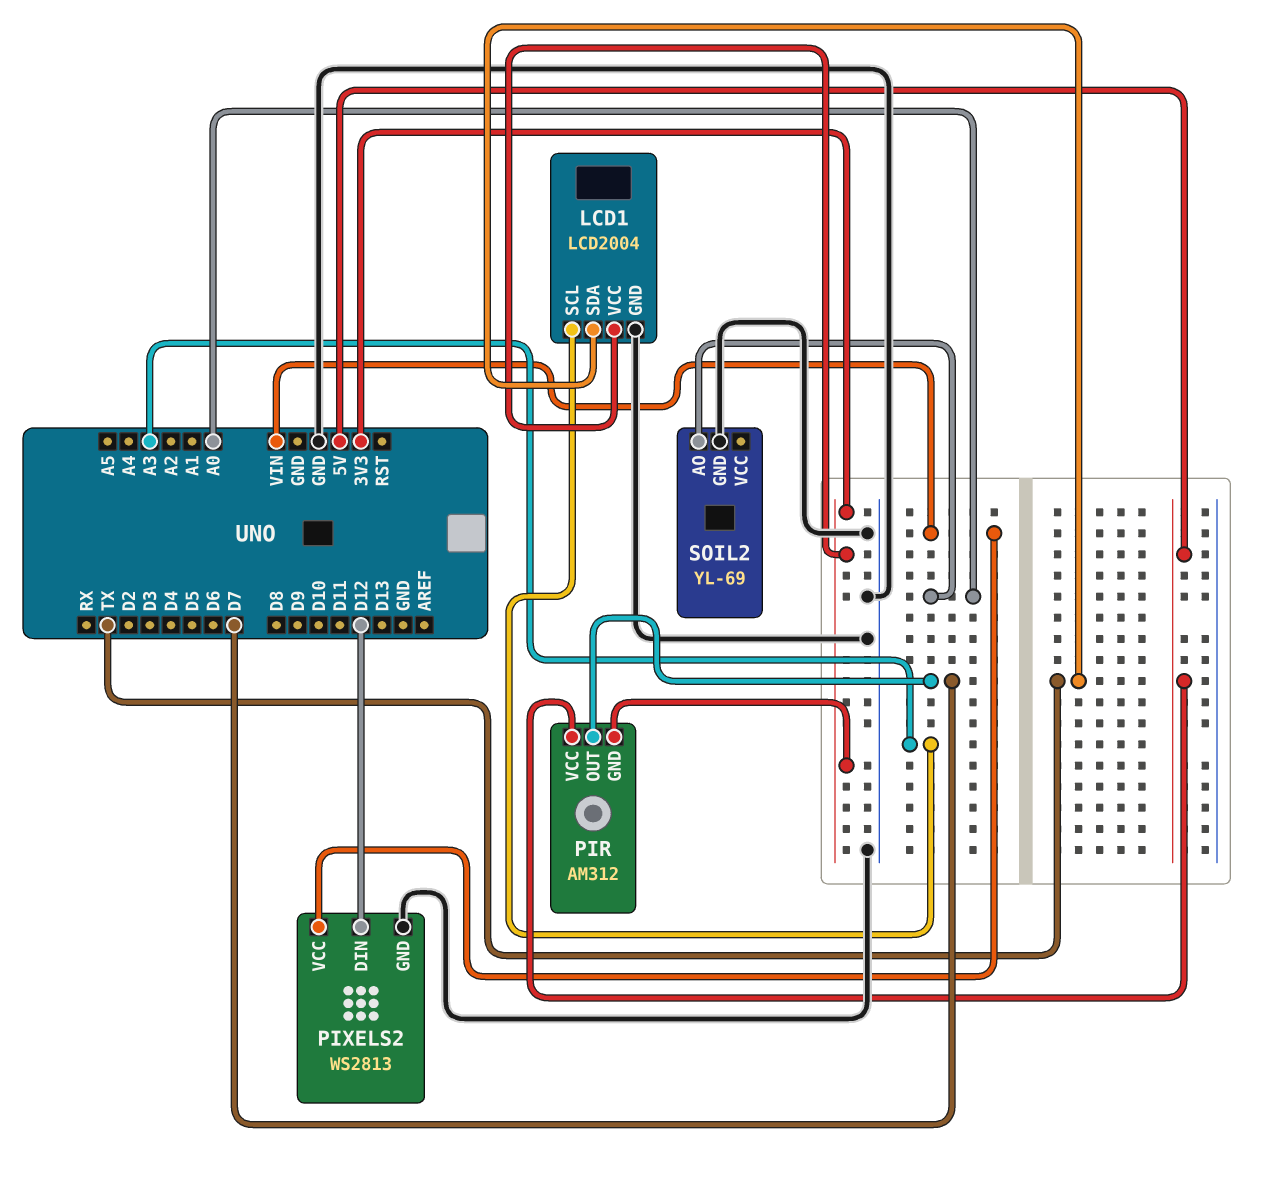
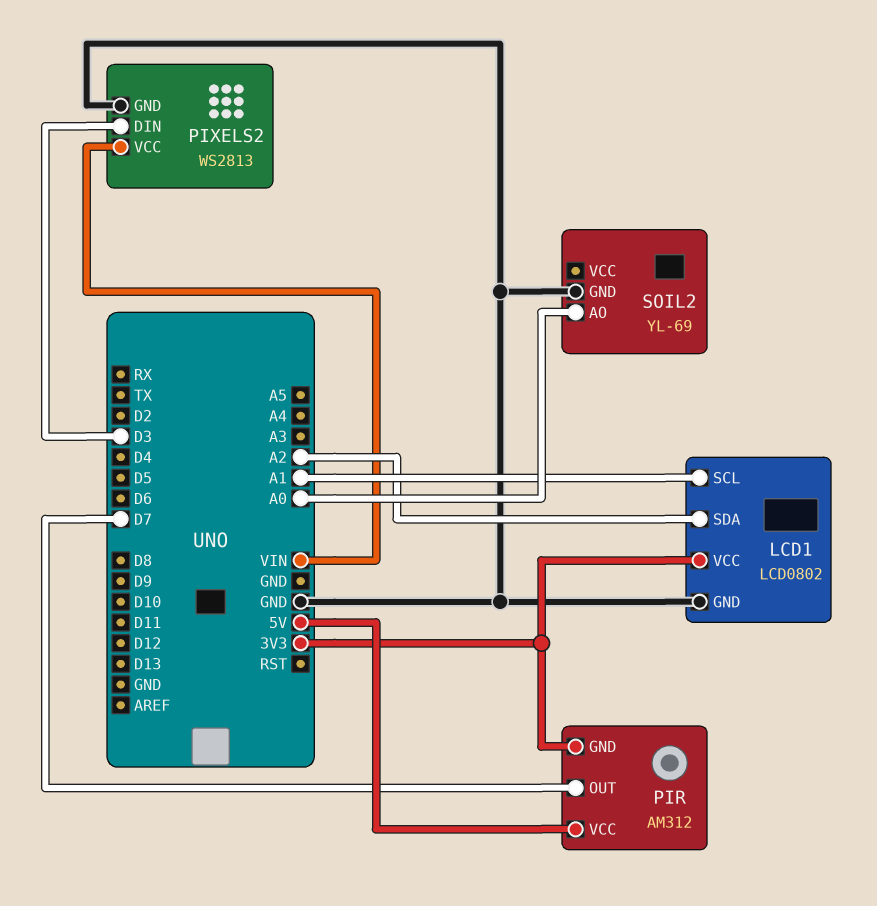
LCD1: LCD2004 -> LCD0802
LCD1 pin SCL: A3 -> A1
LCD1 pin SDA: TX -> A2
PIXELS2 pin DIN: D12 -> D3

